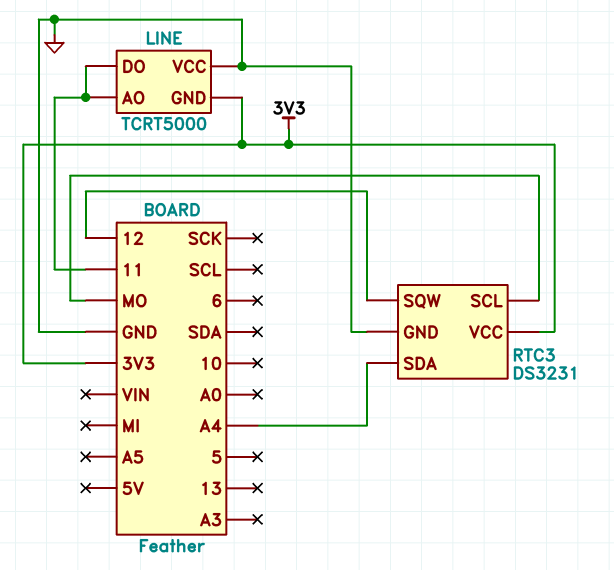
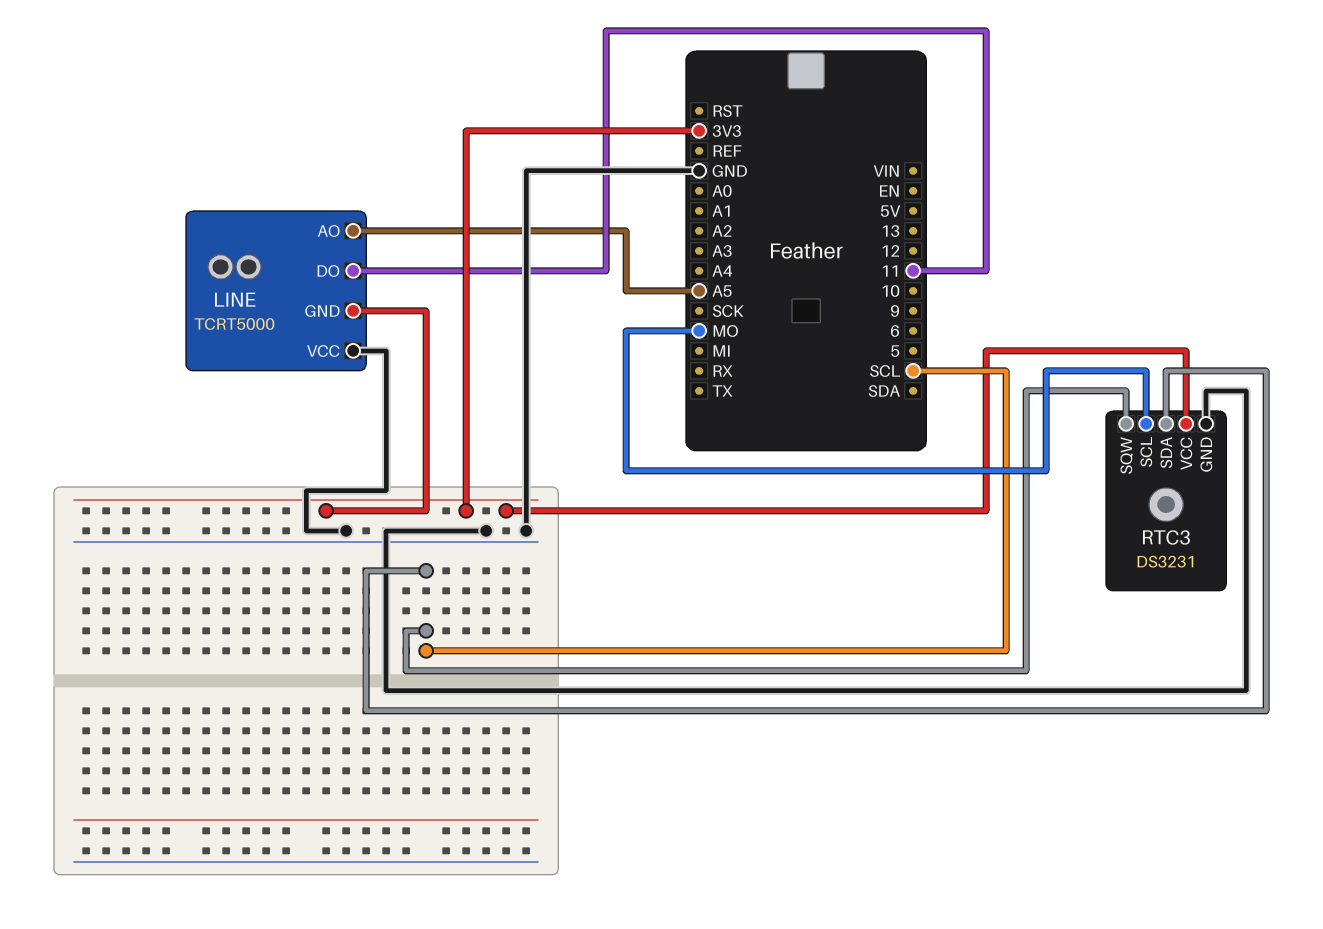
LINE pin AO: 11 -> A5
RTC3 pin SDA: A4 -> SCL
RTC3 pin SQW: 12 -> SCL

